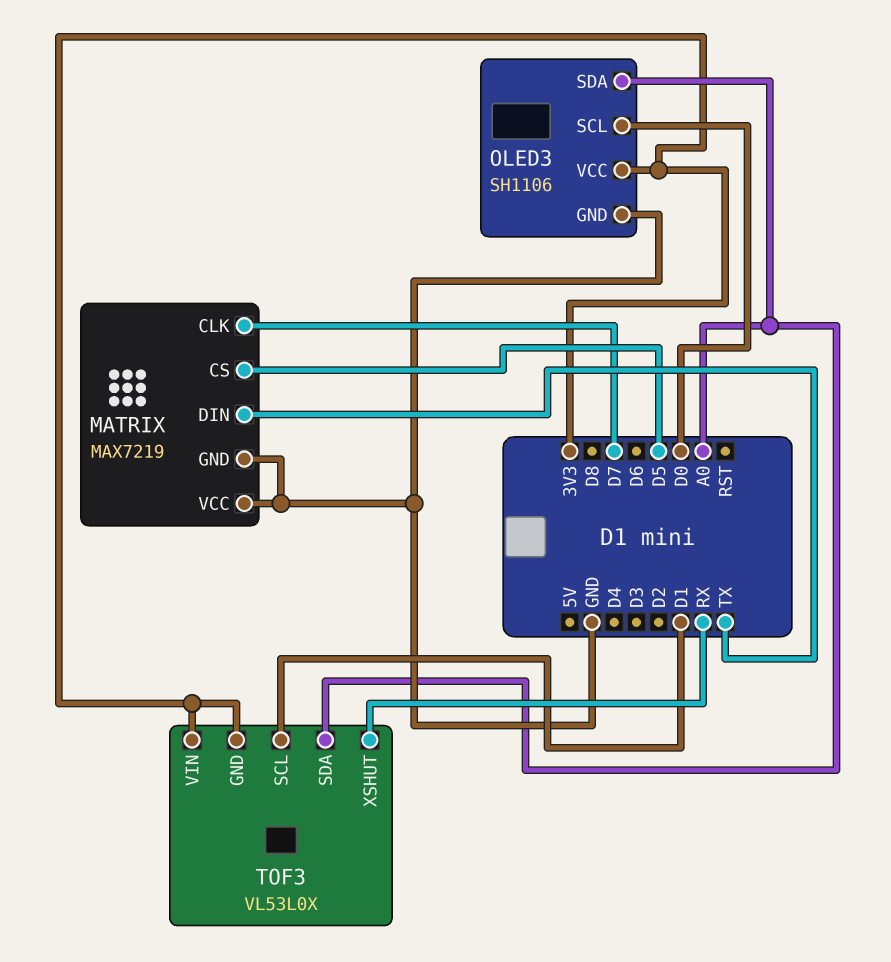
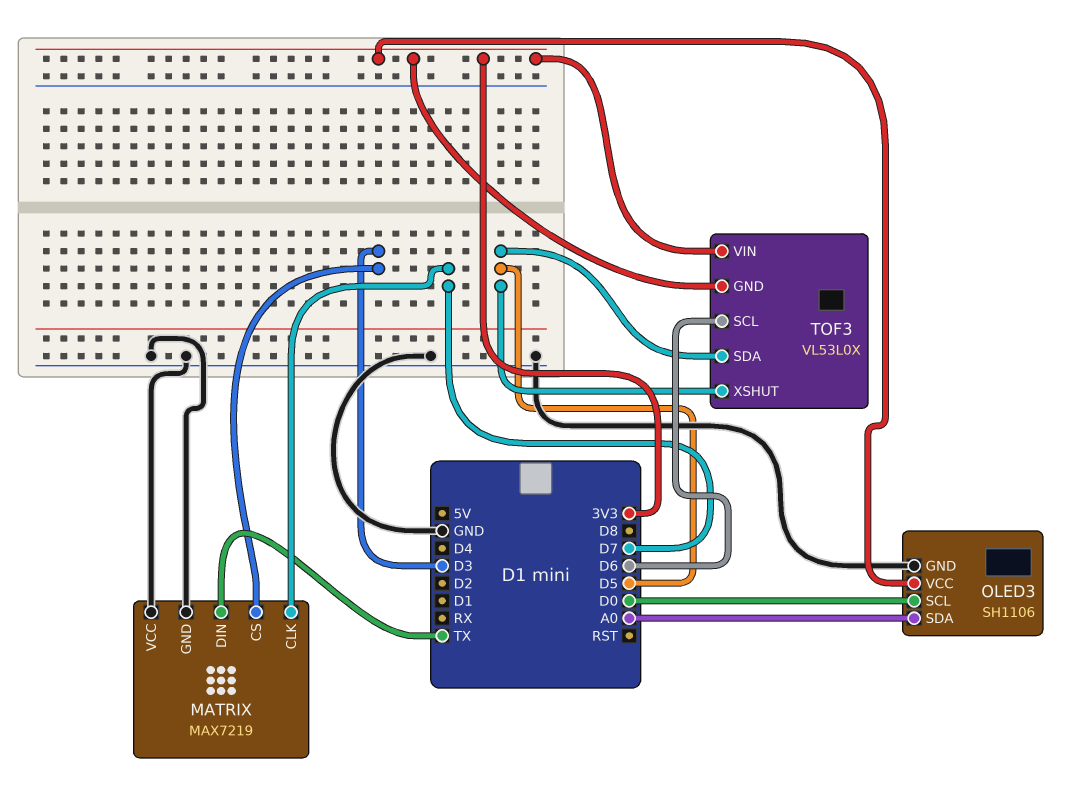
MATRIX pin CS: D5 -> D3
TOF3 pin SCL: D1 -> D6
TOF3 pin SDA: A0 -> D5
TOF3 pin XSHUT: RX -> D5

